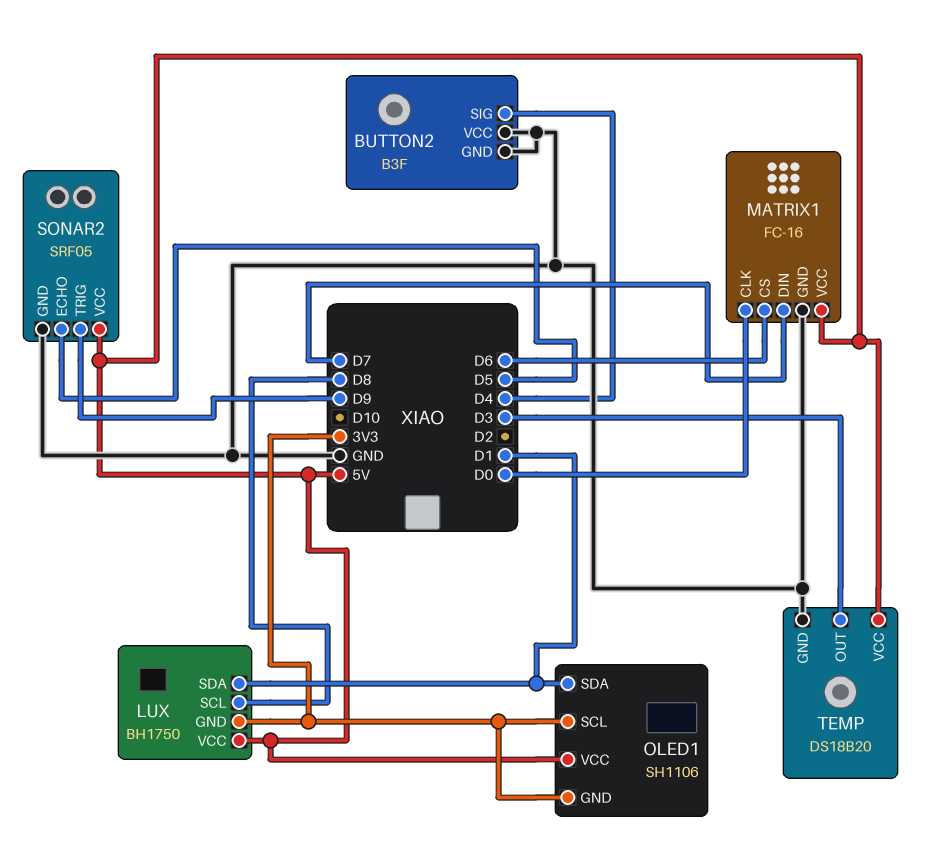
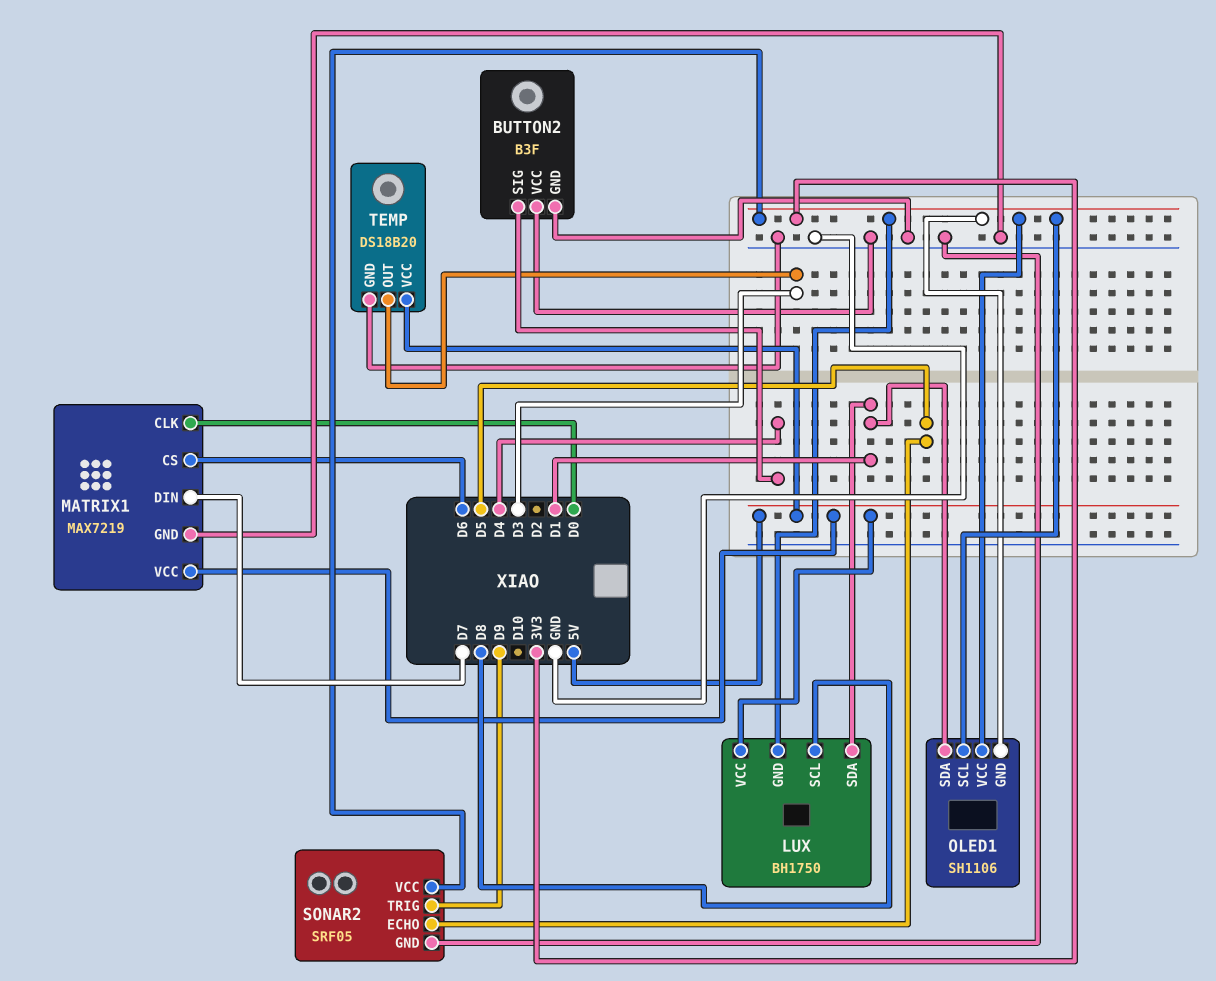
MATRIX1: FC-16 -> MAX7219
OLED1 pin VCC: 5V -> 3V3
SONAR2 pin VCC: 5V -> 3V3

